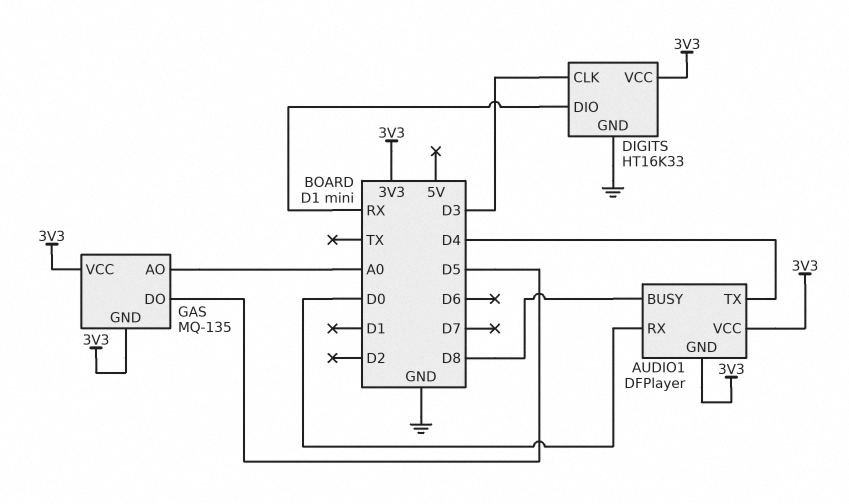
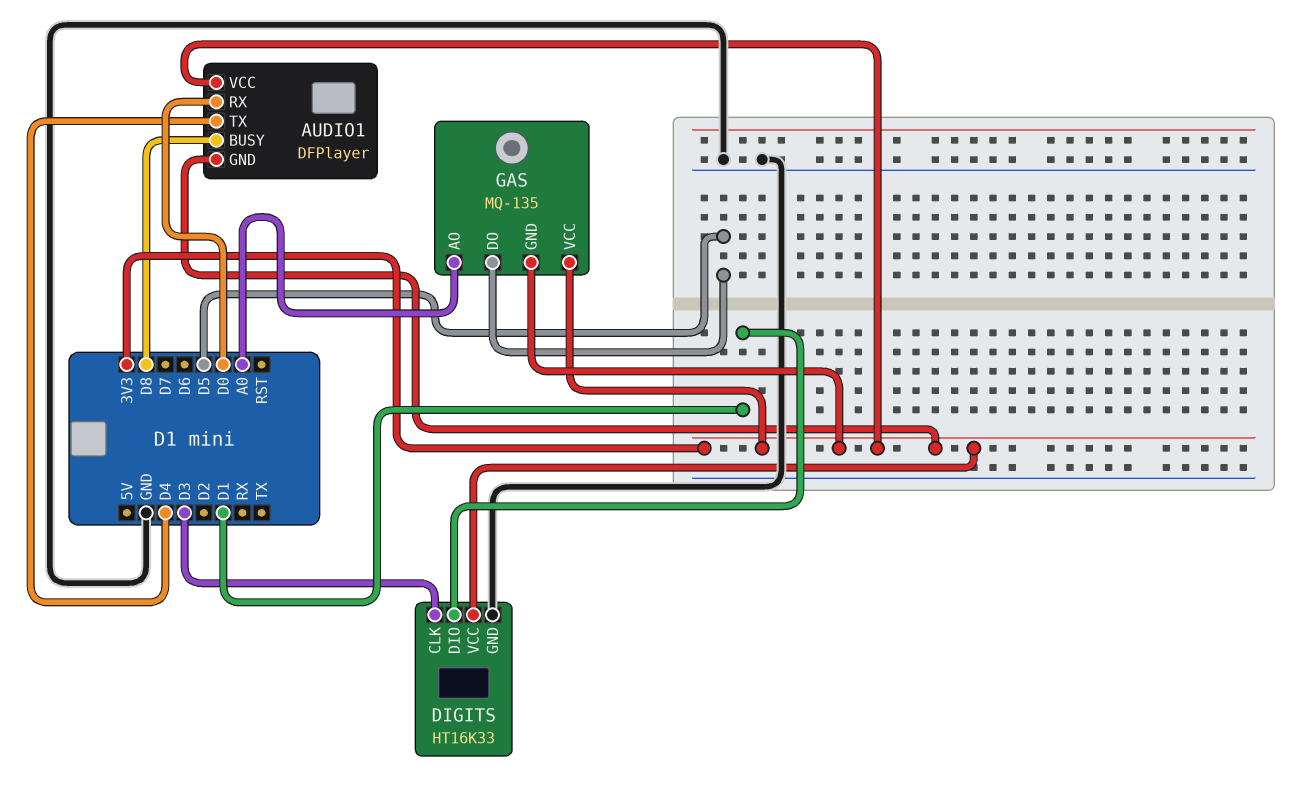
DIGITS pin DIO: RX -> D1

